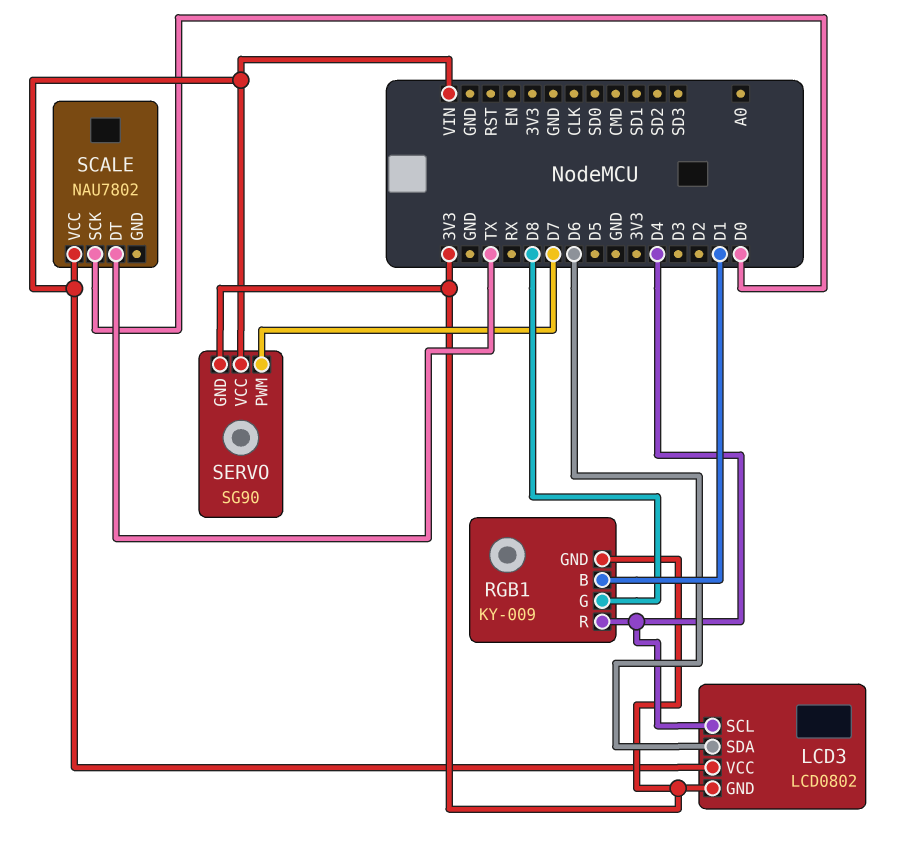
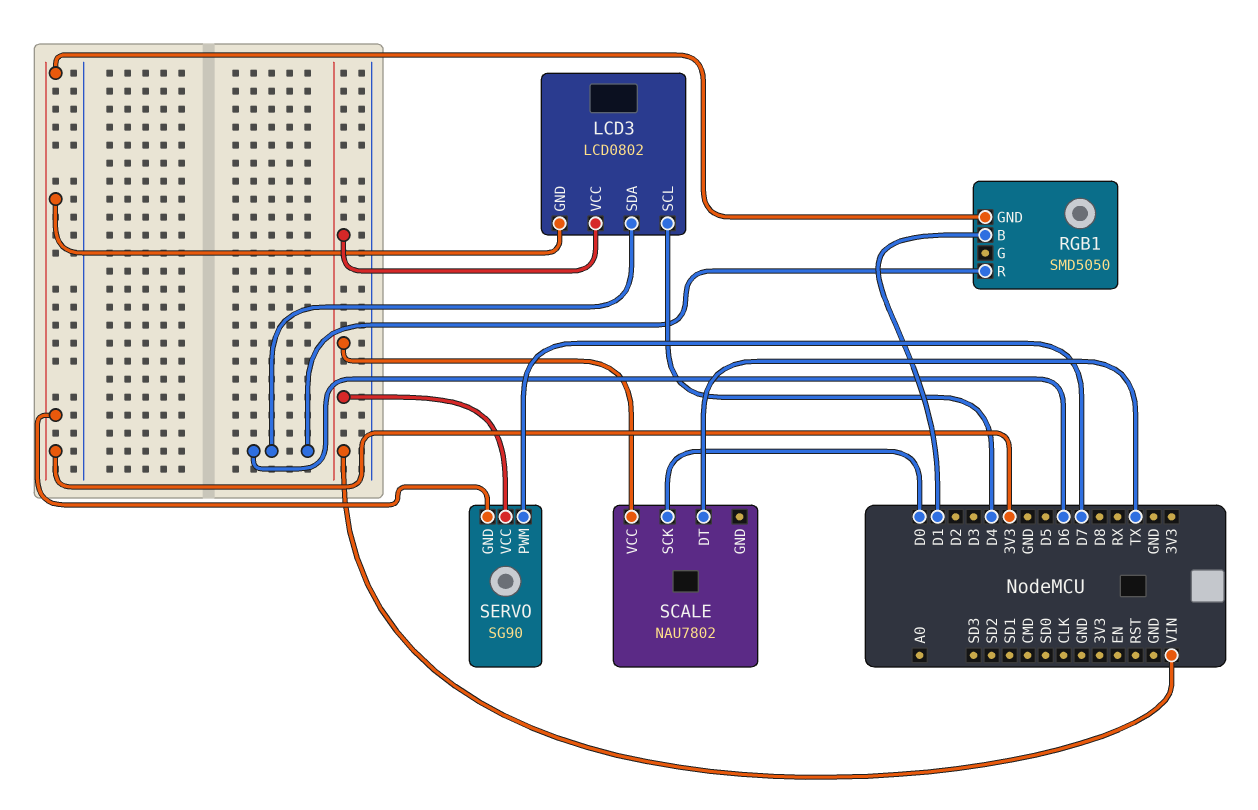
RGB1: KY-009 -> SMD5050
RGB1 pin G: D8 -> none
RGB1 pin R: D4 -> D6

